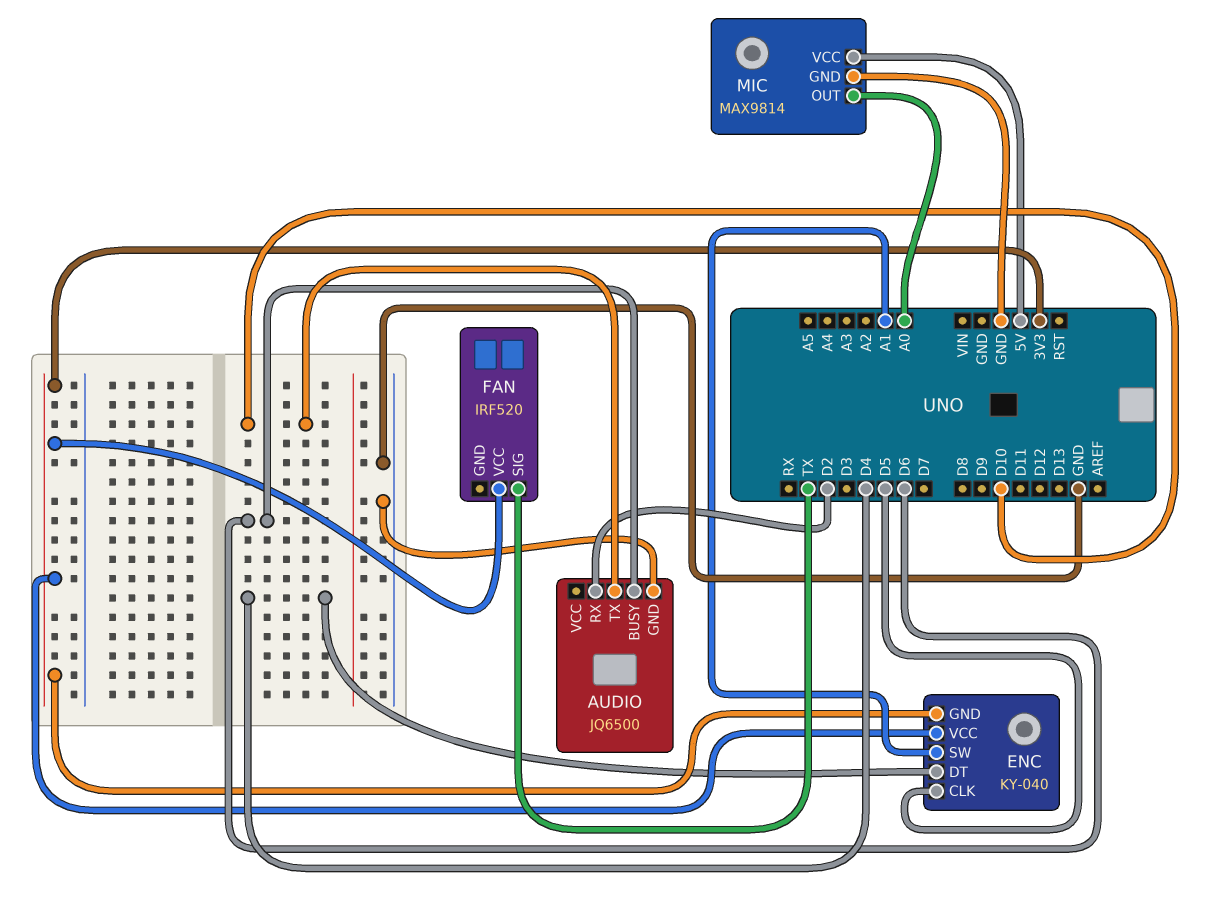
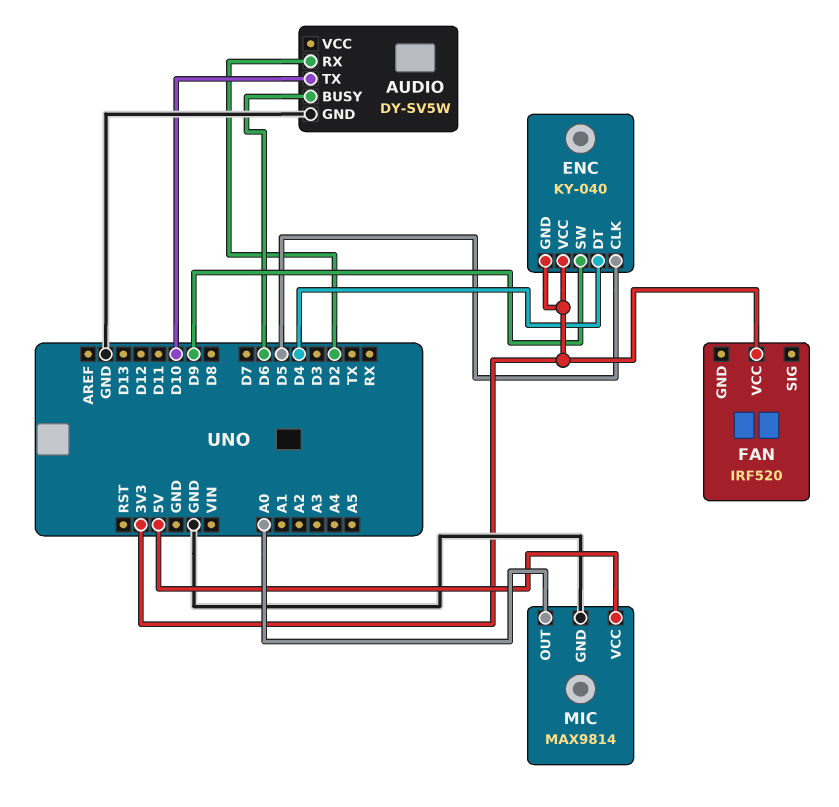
AUDIO: JQ6500 -> DY-SV5W
ENC pin SW: A1 -> D9
FAN pin SIG: TX -> none

